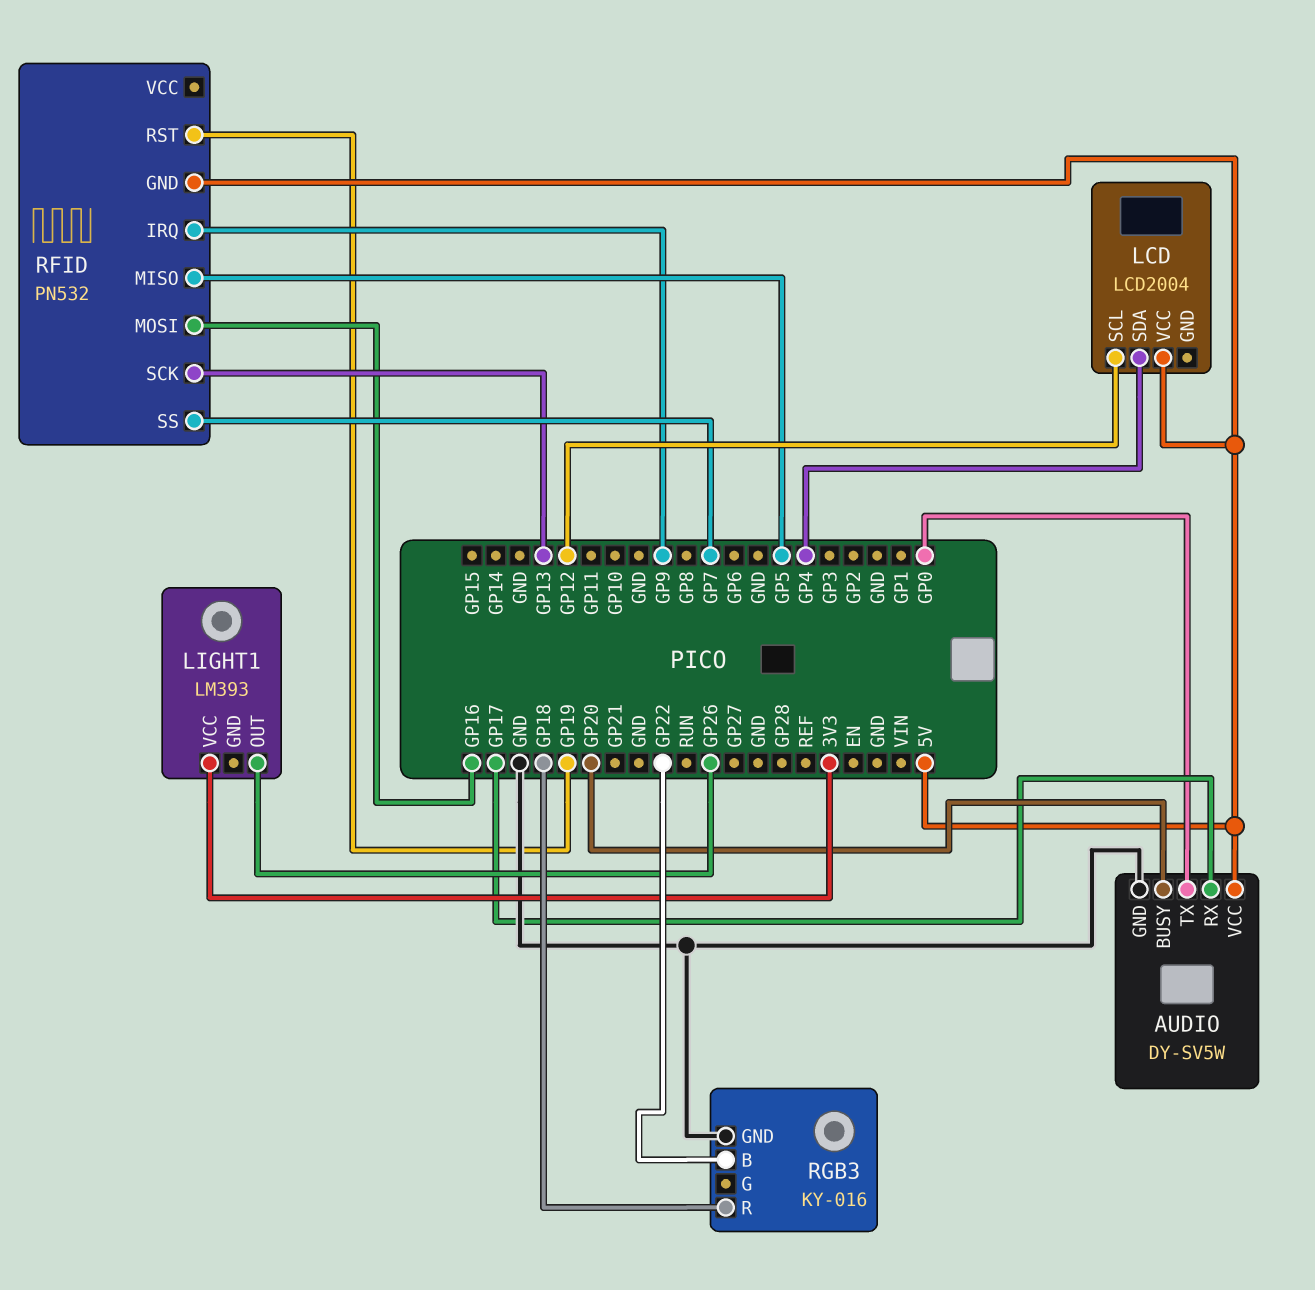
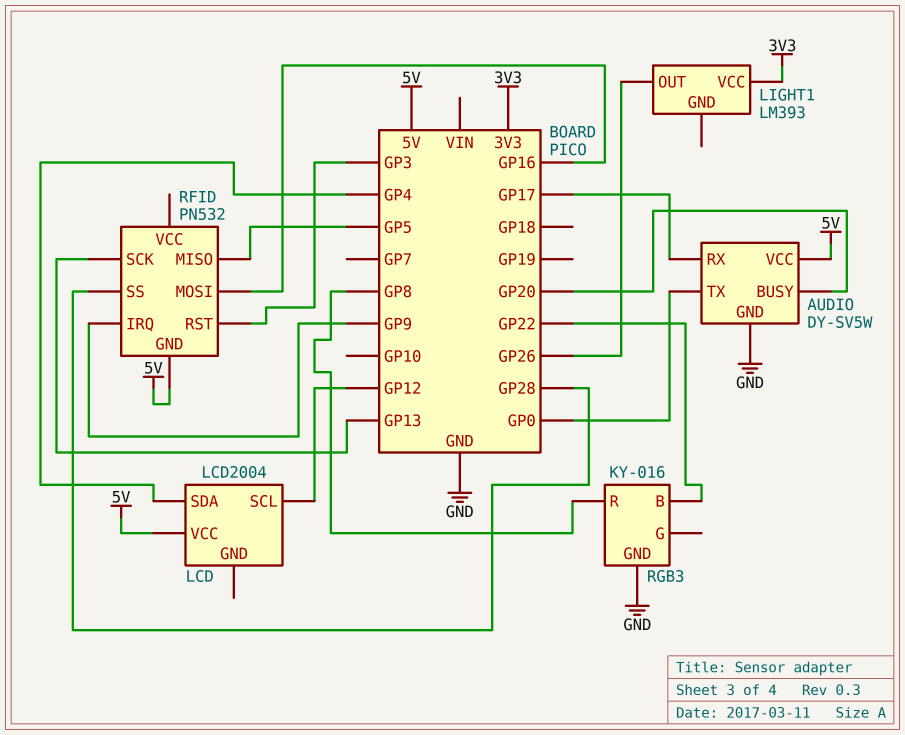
RFID pin RST: GP19 -> GP3
RFID pin SS: GP7 -> GP28
RGB3 pin R: GP18 -> GP8

